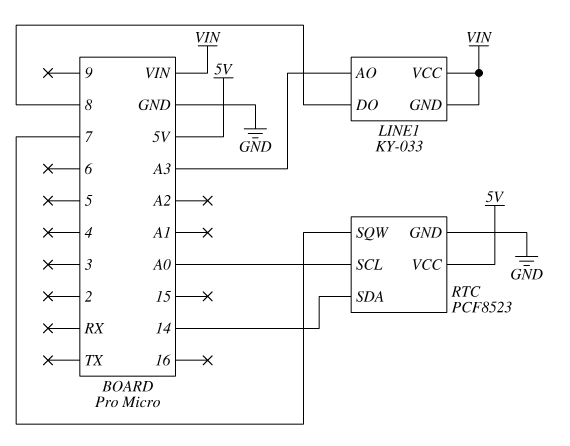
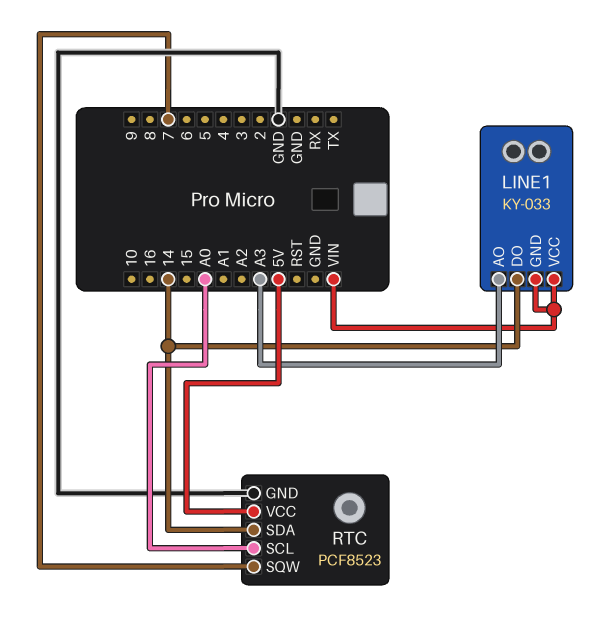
LINE1 pin DO: 8 -> 14

